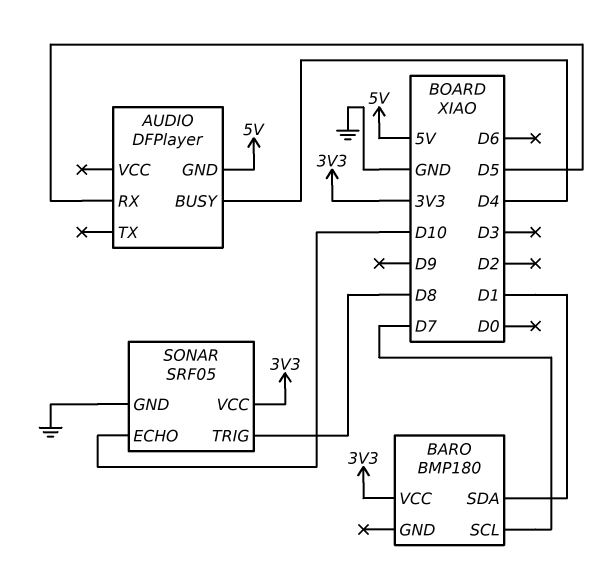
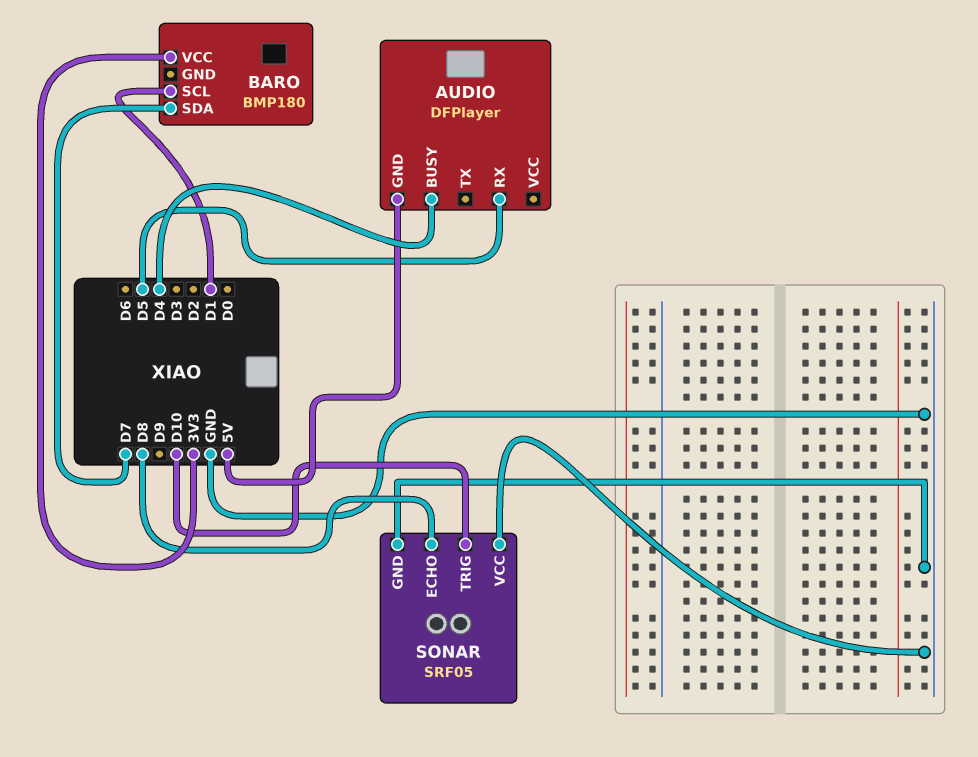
BARO pin SCL: D7 -> D1
BARO pin SDA: D1 -> D7
SONAR pin ECHO: D10 -> D8
SONAR pin TRIG: D8 -> D10
SONAR pin VCC: 3V3 -> GND

